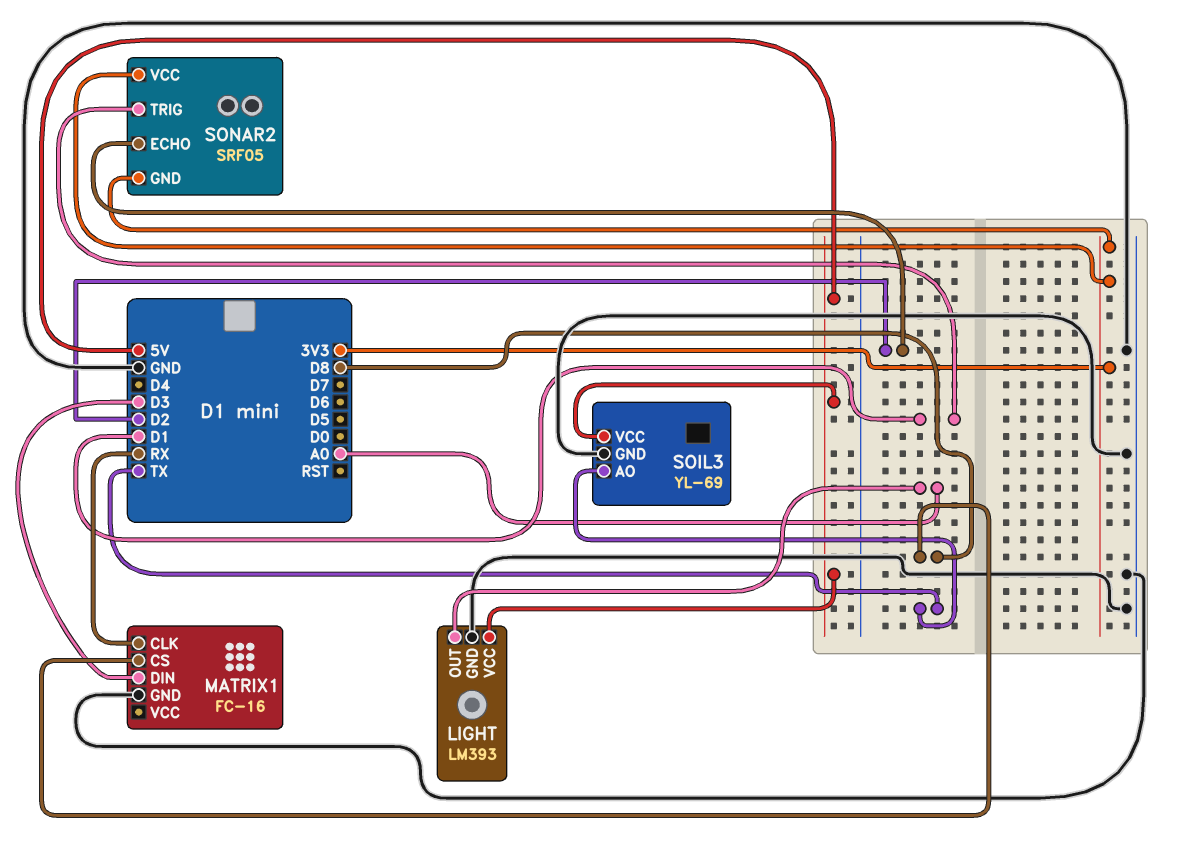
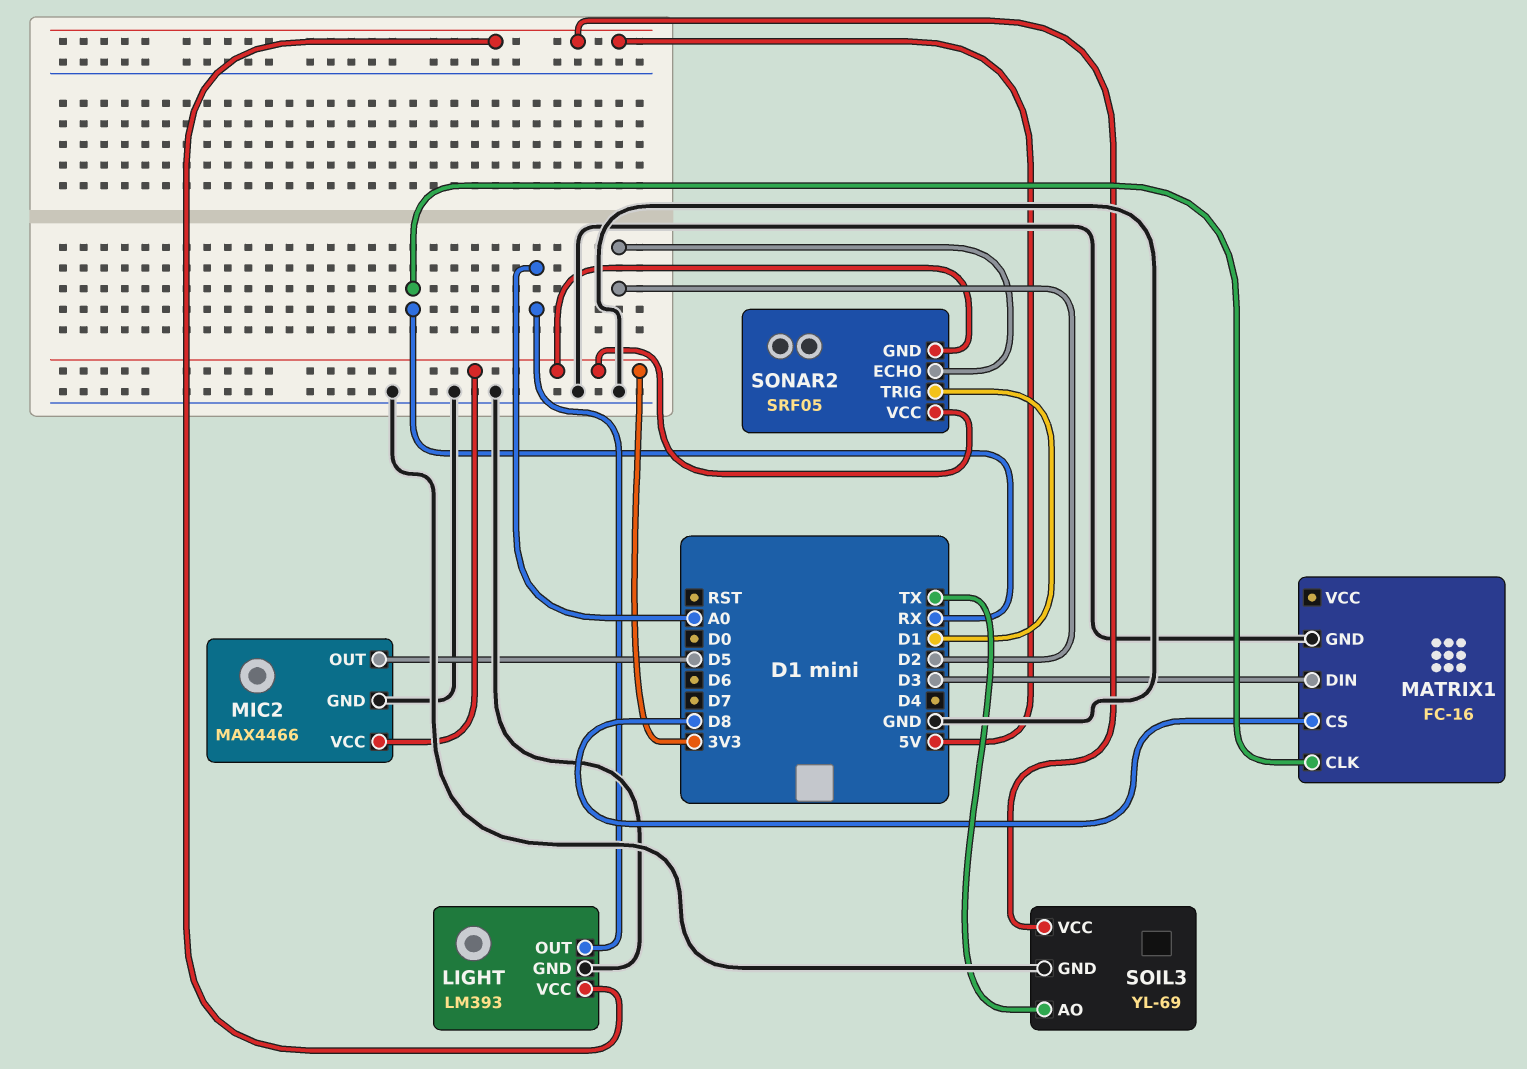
MIC2: none -> MAX4466
MIC2 pin GND: none -> GND
MIC2 pin OUT: none -> D5
MIC2 pin VCC: none -> 3V3

